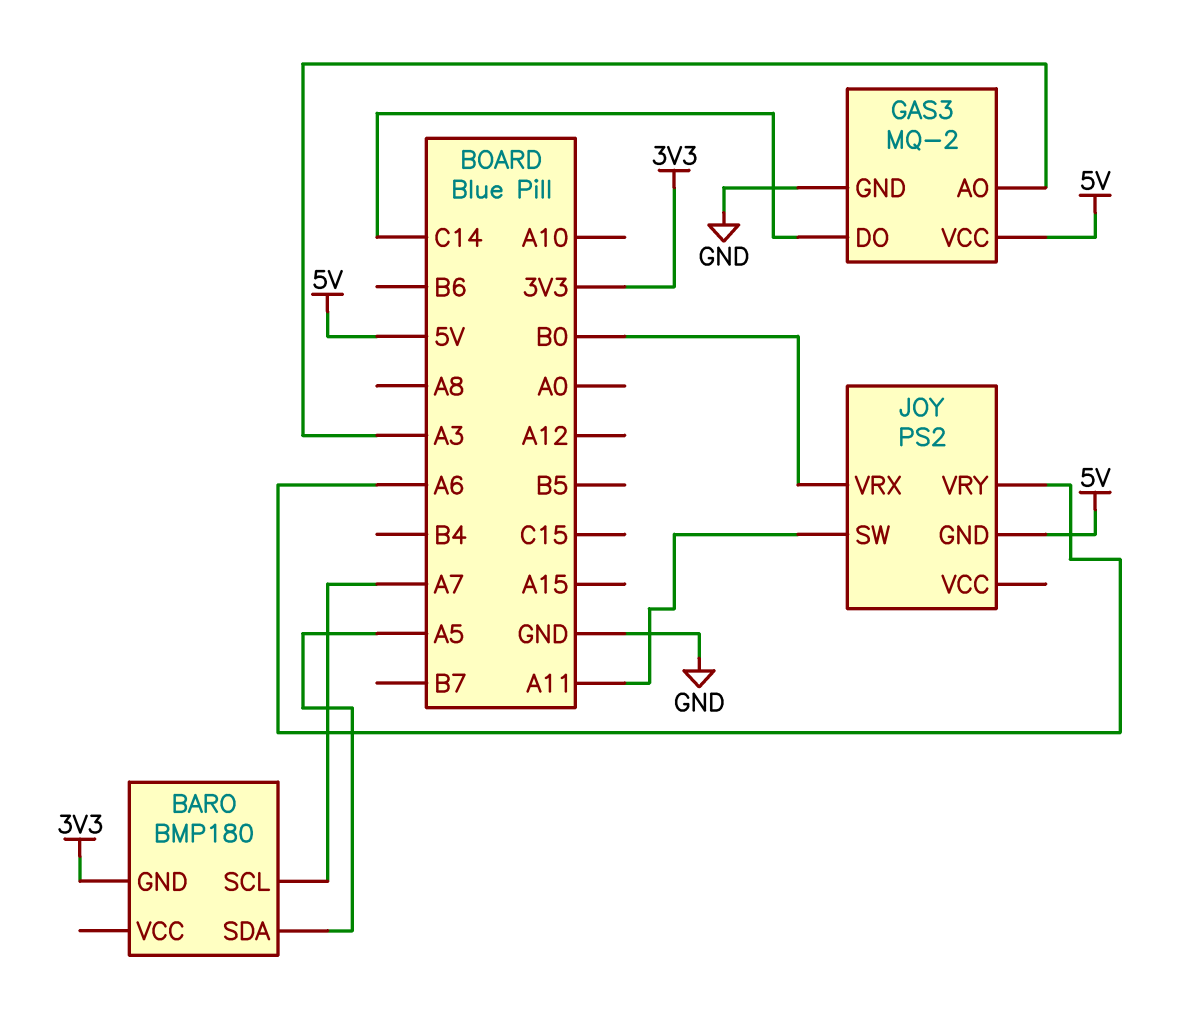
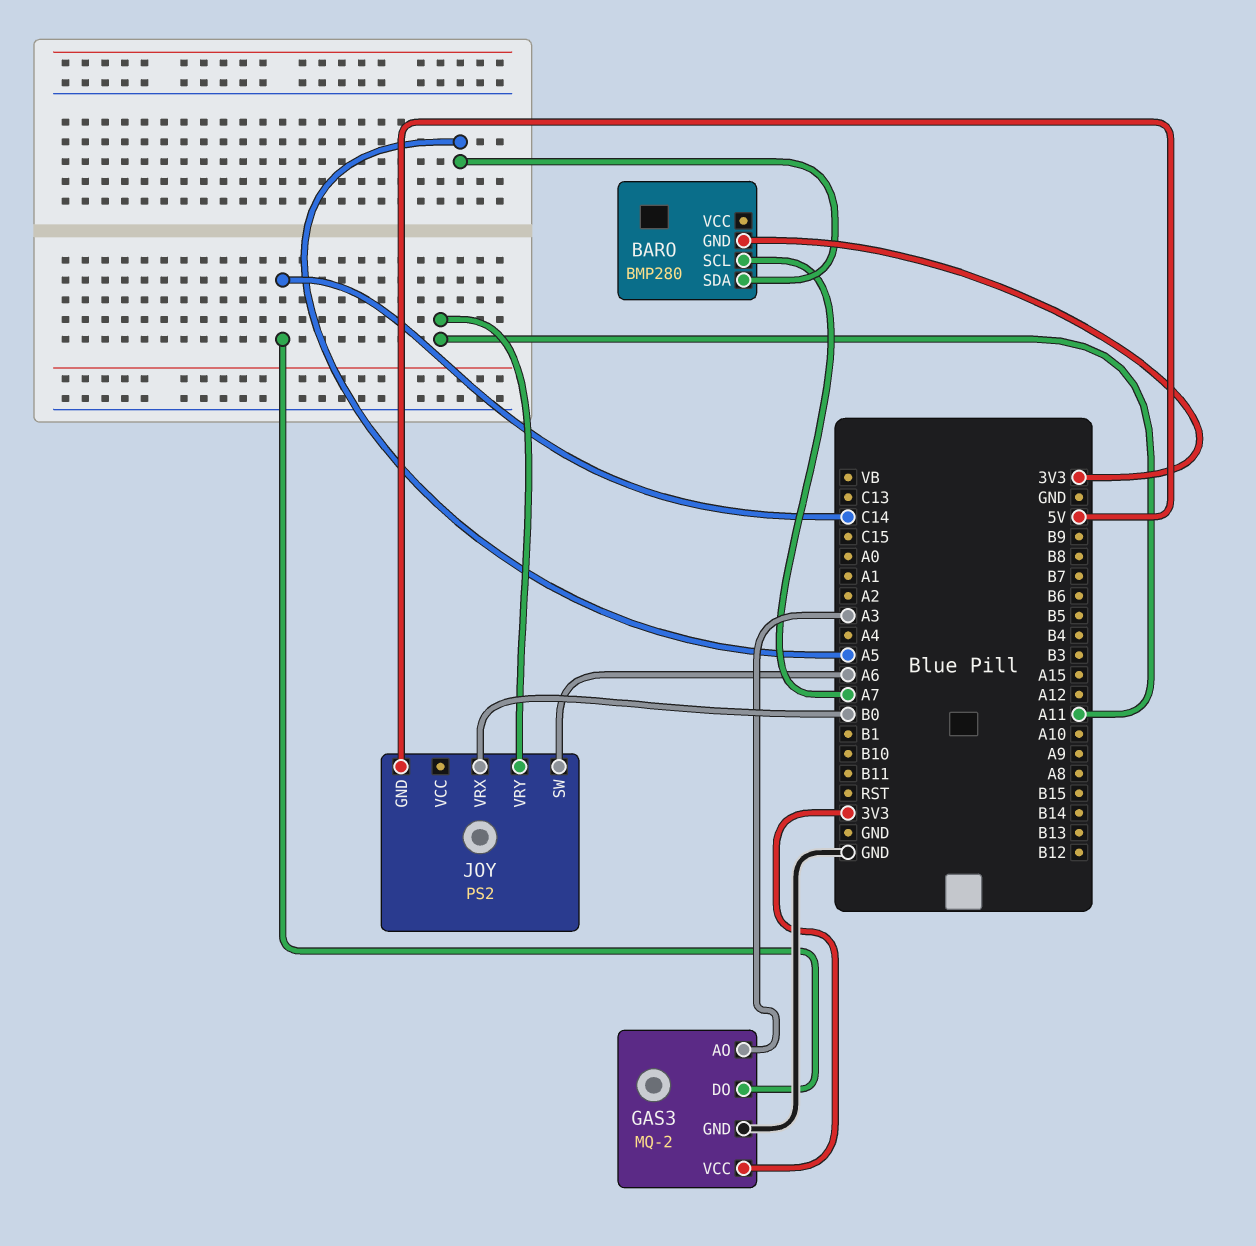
BARO: BMP180 -> BMP280
GAS3 pin VCC: 5V -> 3V3
JOY pin SW: A11 -> A6
JOY pin VRY: A6 -> A11

